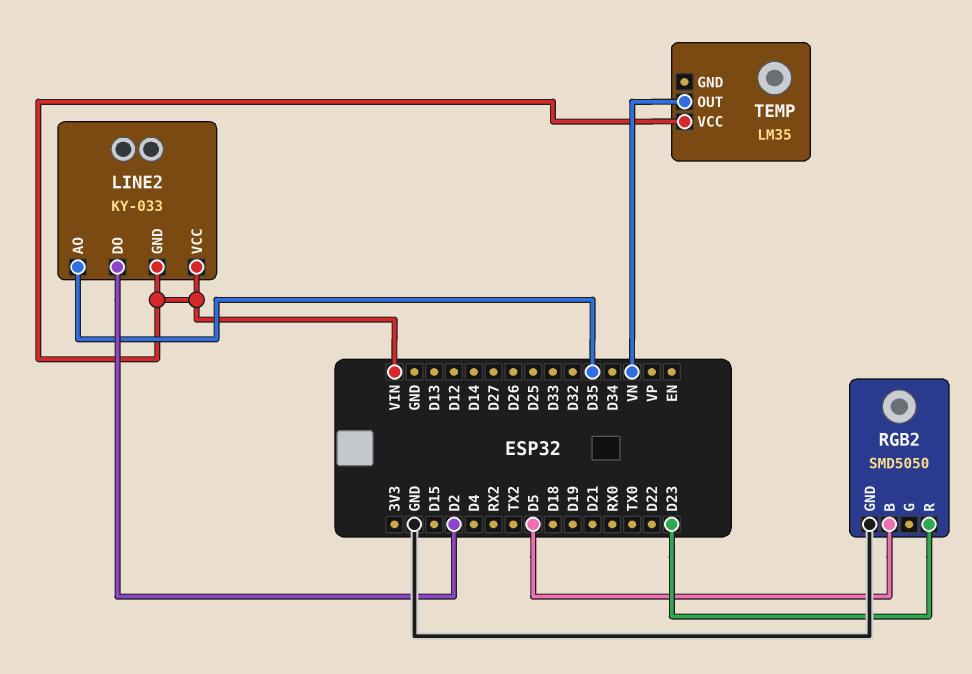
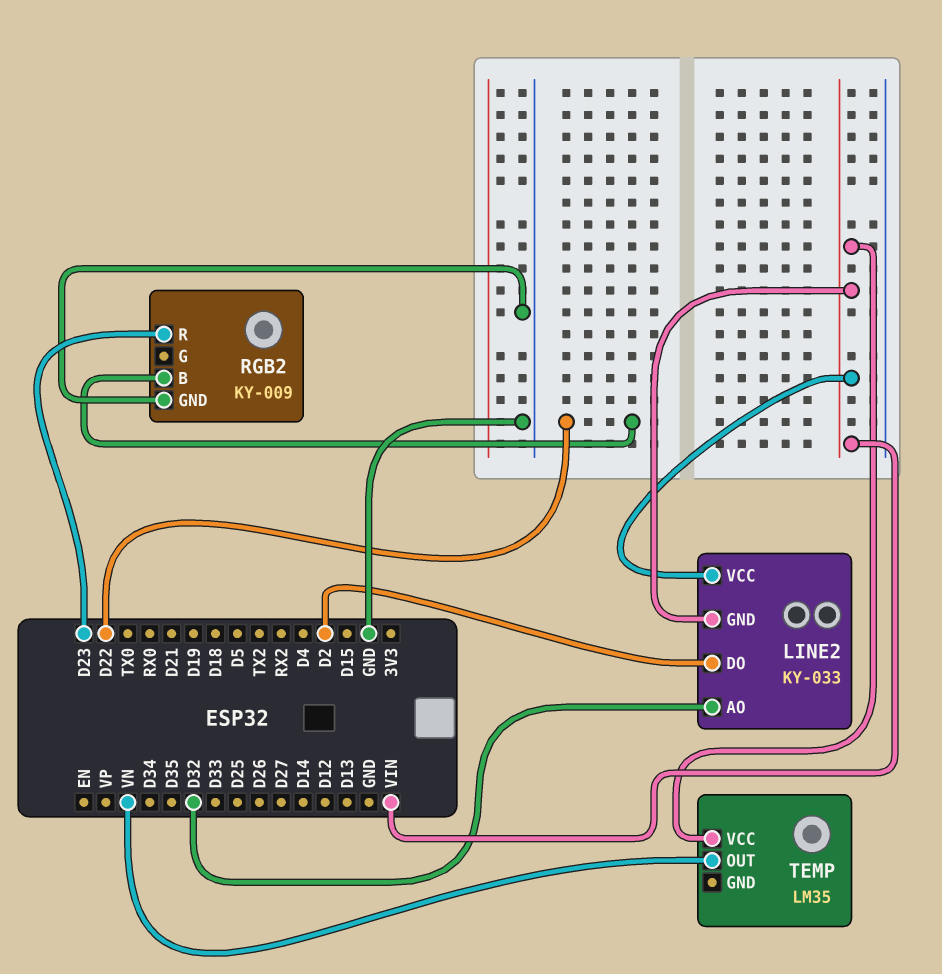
LINE2 pin AO: D35 -> D32
RGB2: SMD5050 -> KY-009
RGB2 pin B: D5 -> D22

